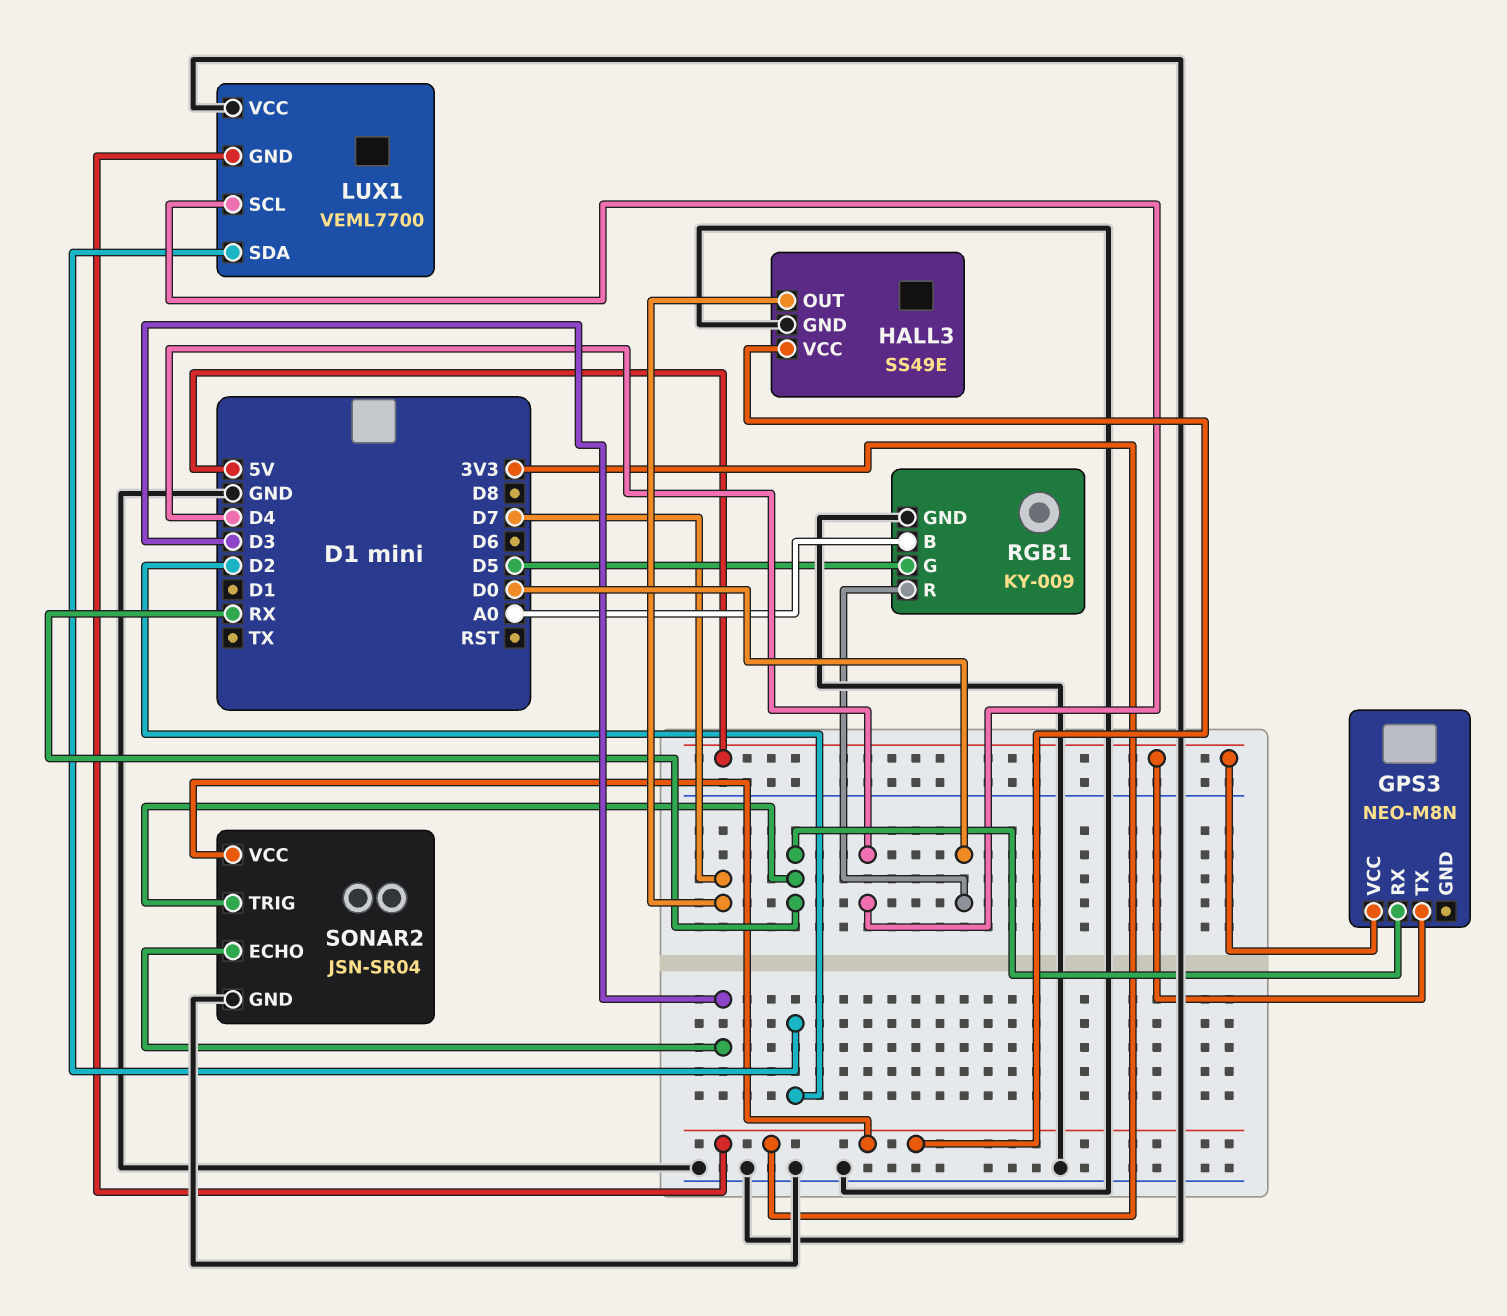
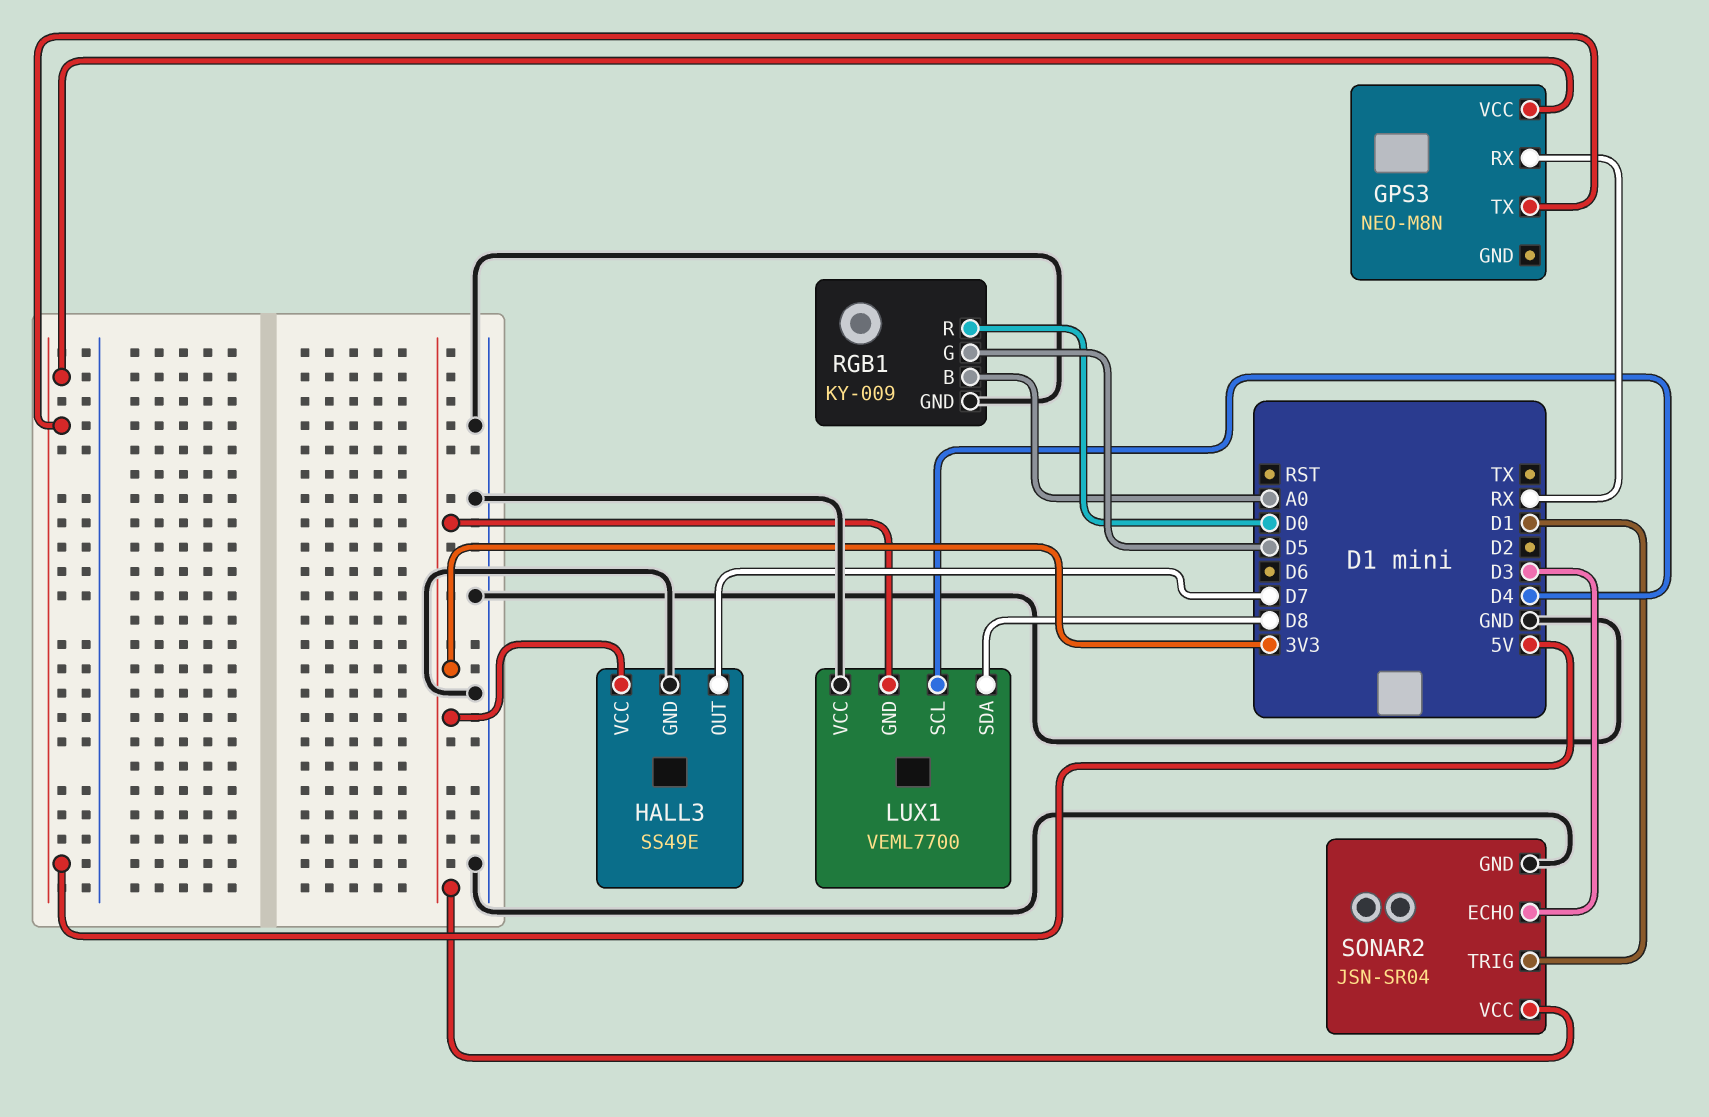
LUX1 pin SDA: D2 -> D8
SONAR2 pin TRIG: RX -> D1

